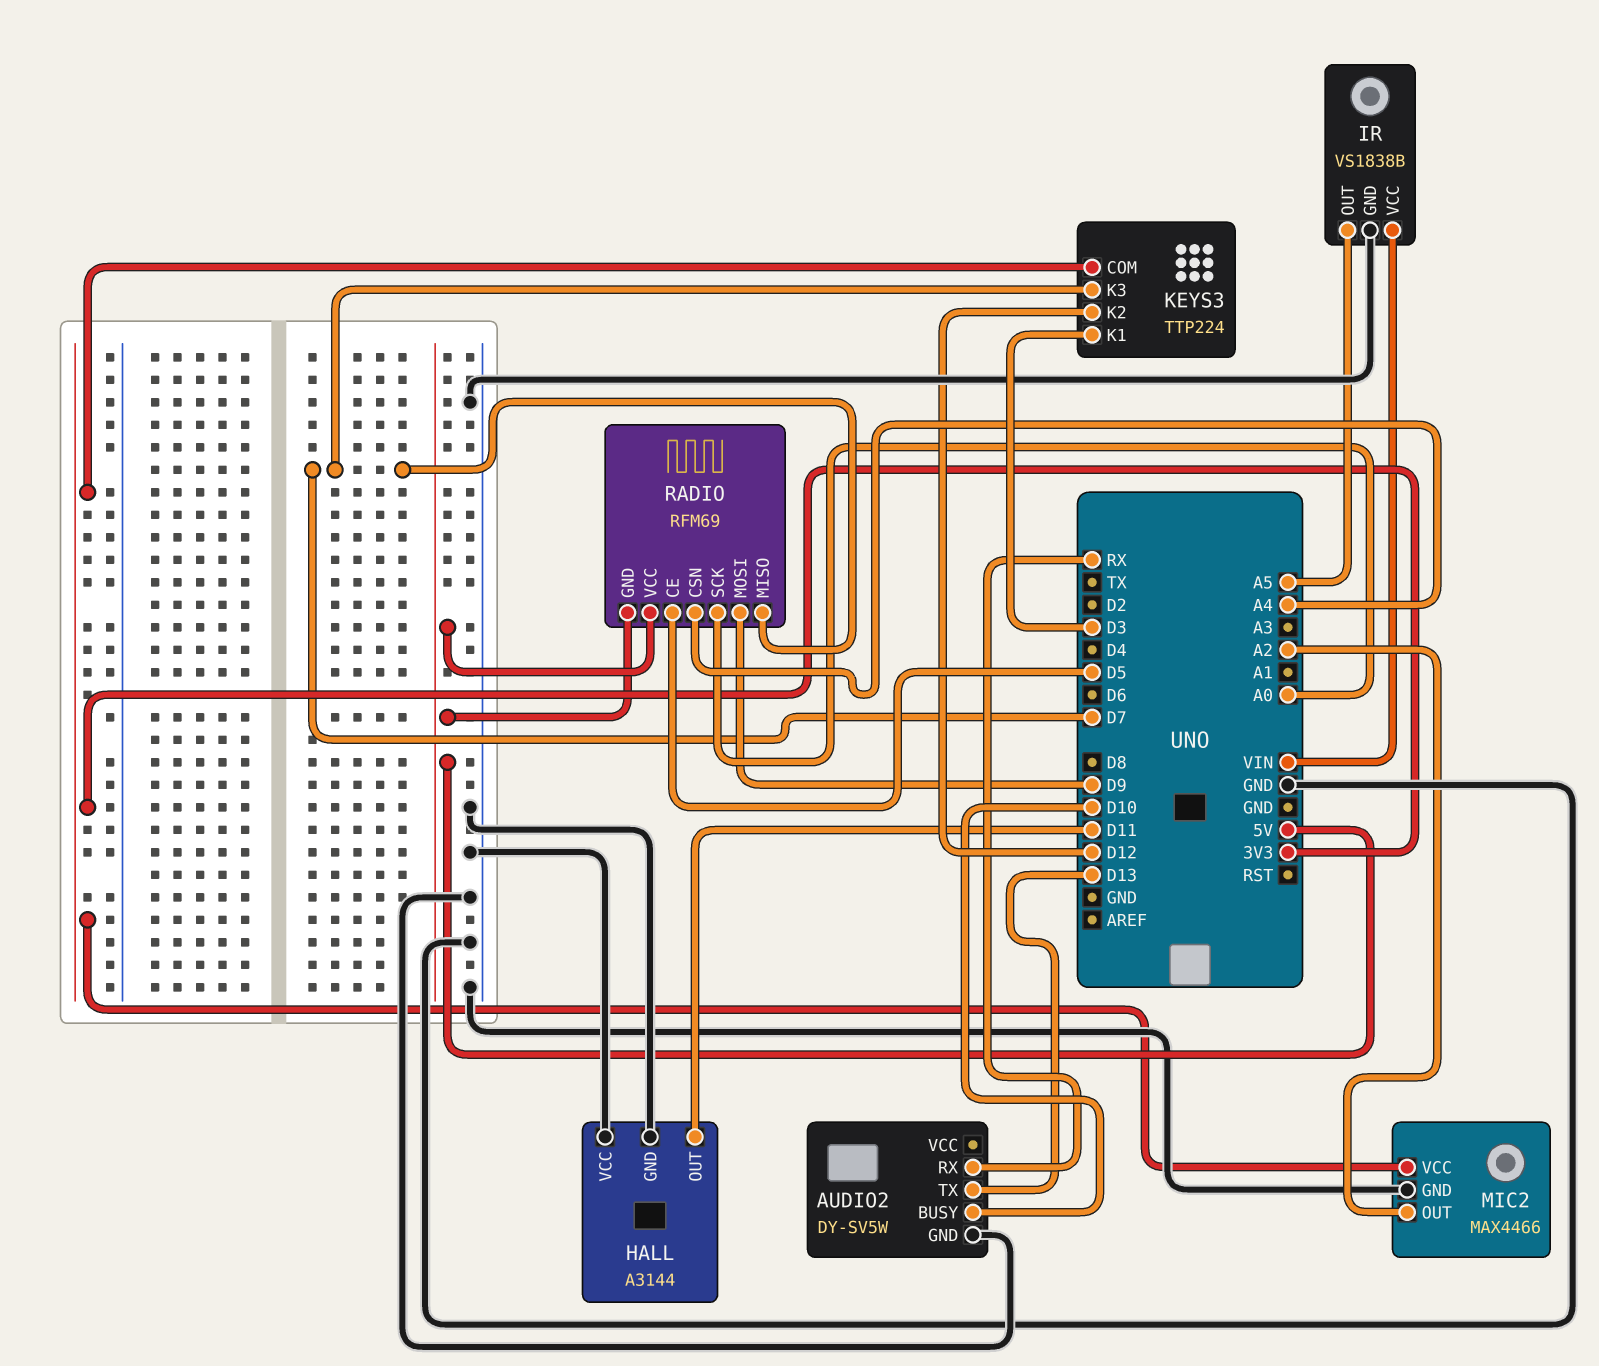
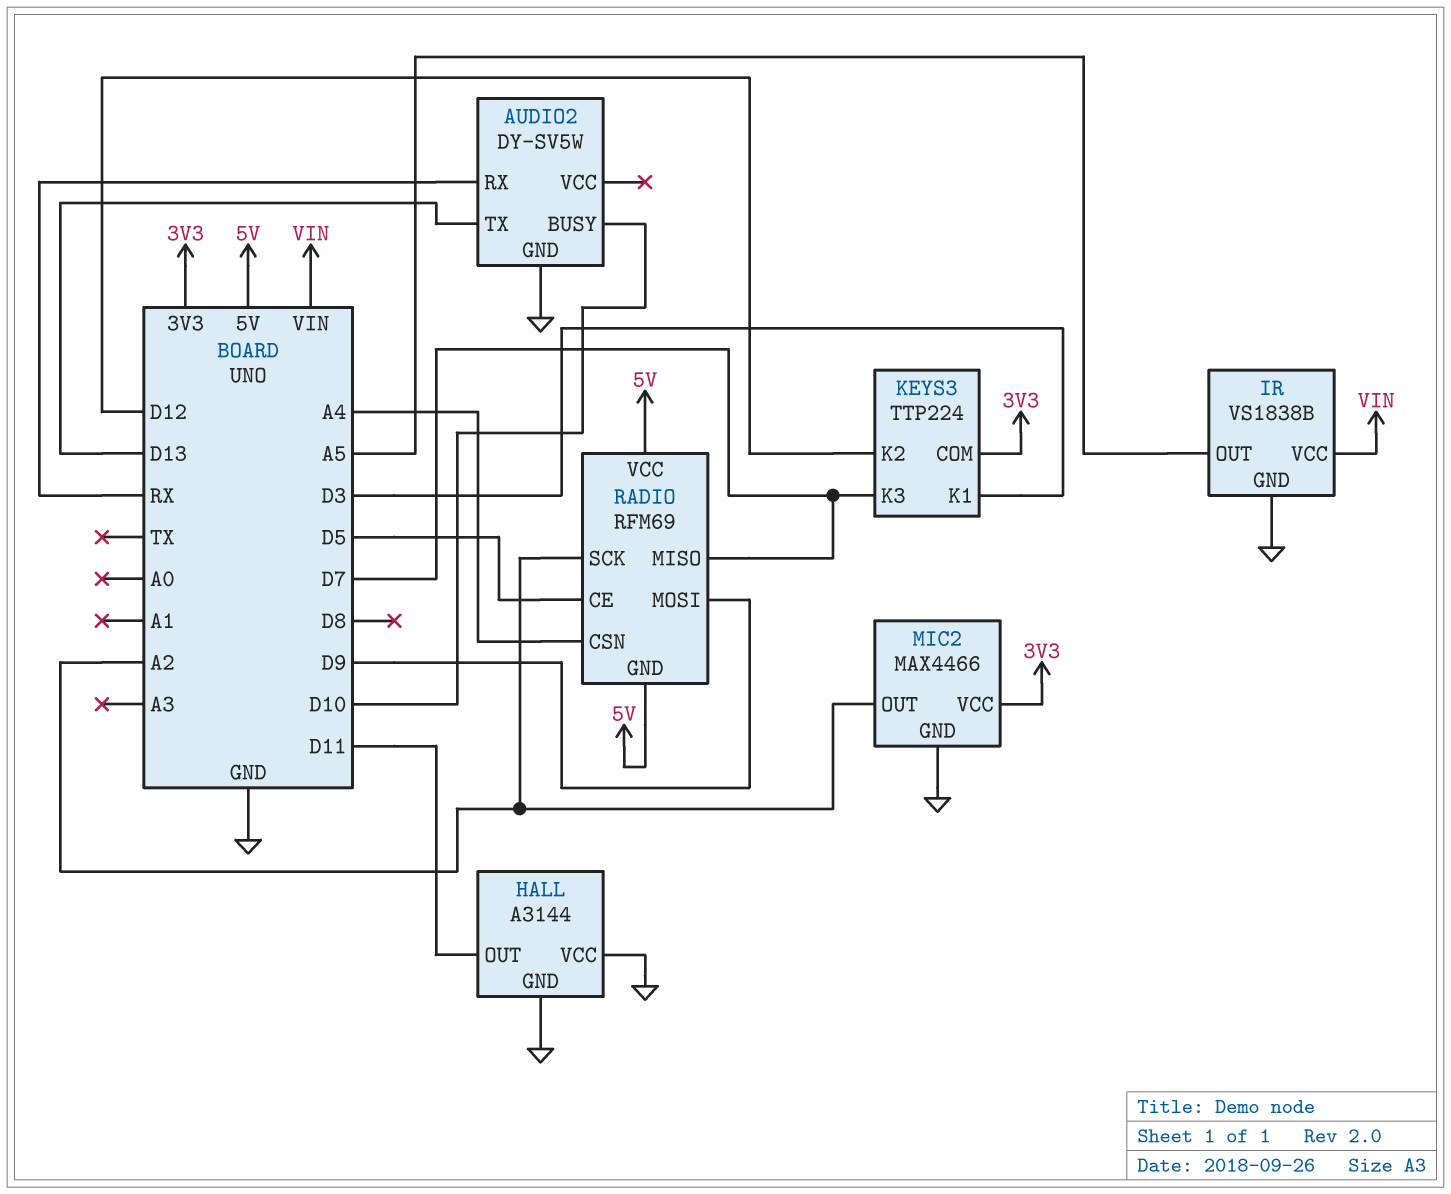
RADIO pin SCK: A0 -> A2

